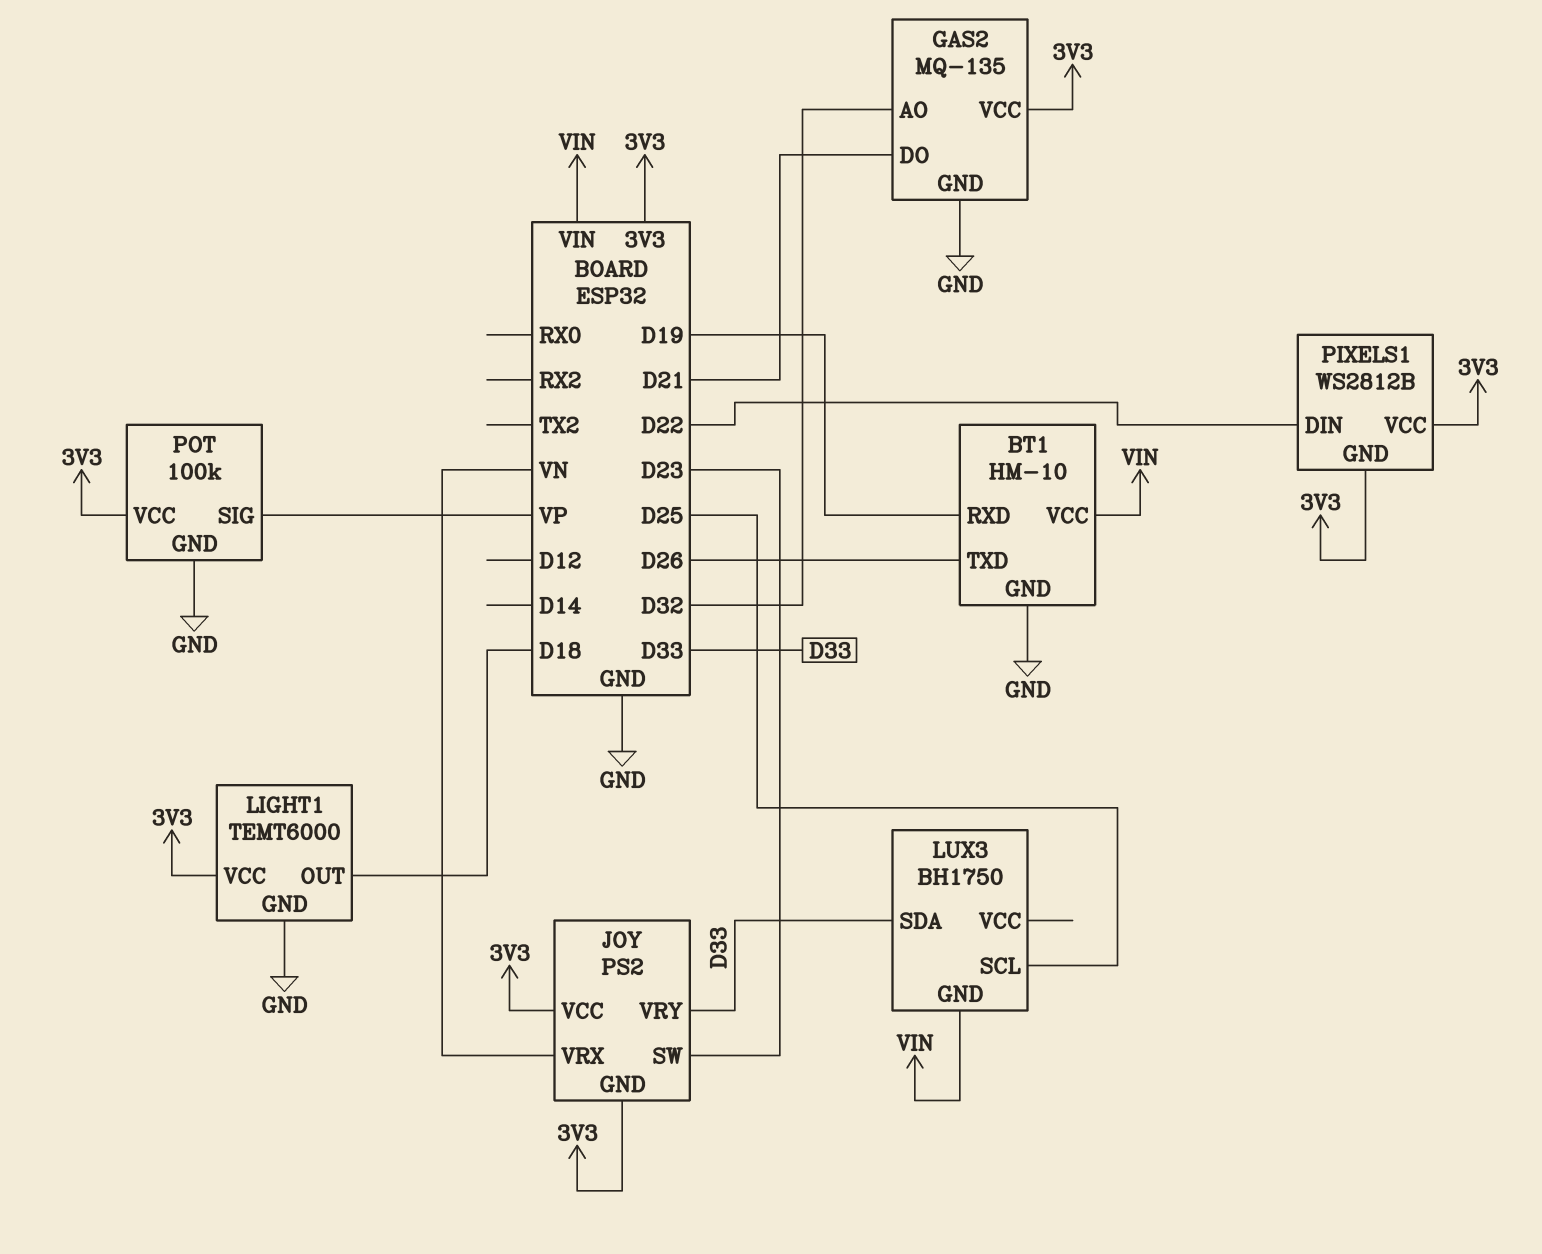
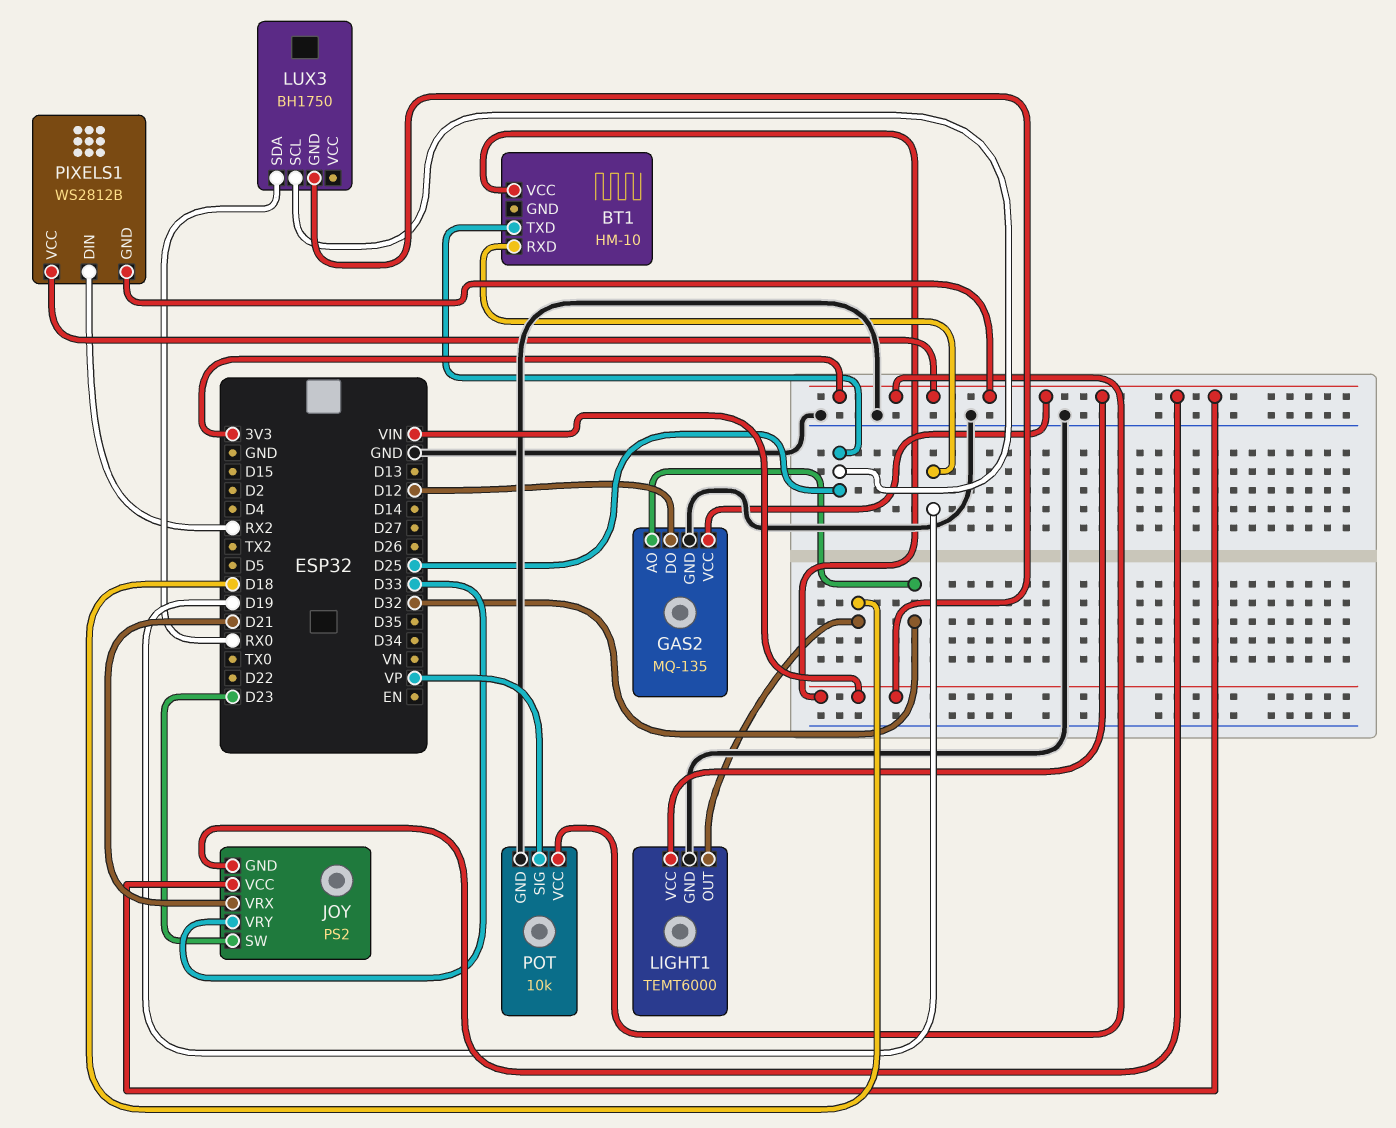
BT1 pin GND: GND -> none
BT1 pin TXD: D26 -> D25
GAS2 pin DO: D21 -> D12
JOY pin VRX: VN -> D21
LUX3 pin SDA: D33 -> RX0
PIXELS1 pin DIN: D22 -> RX2
POT: 100k -> 10k

